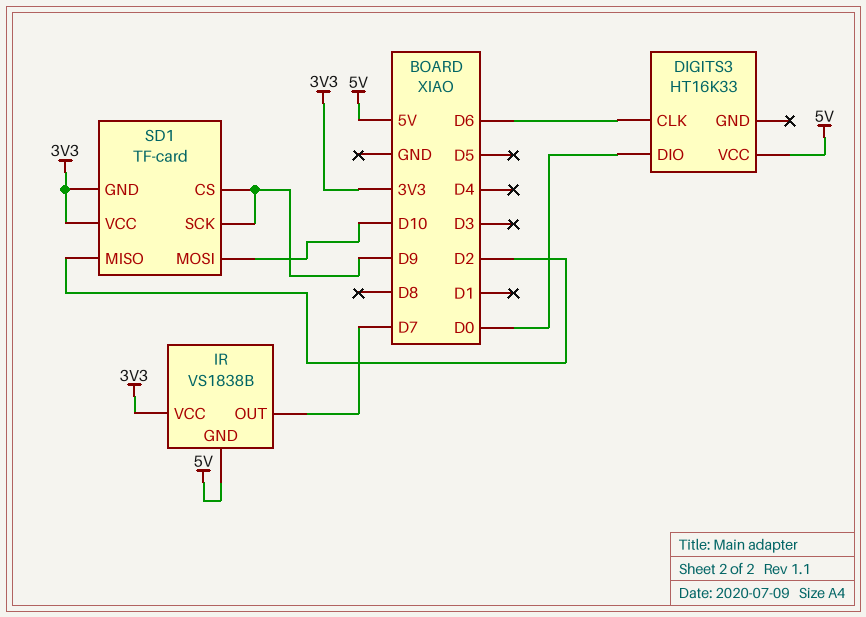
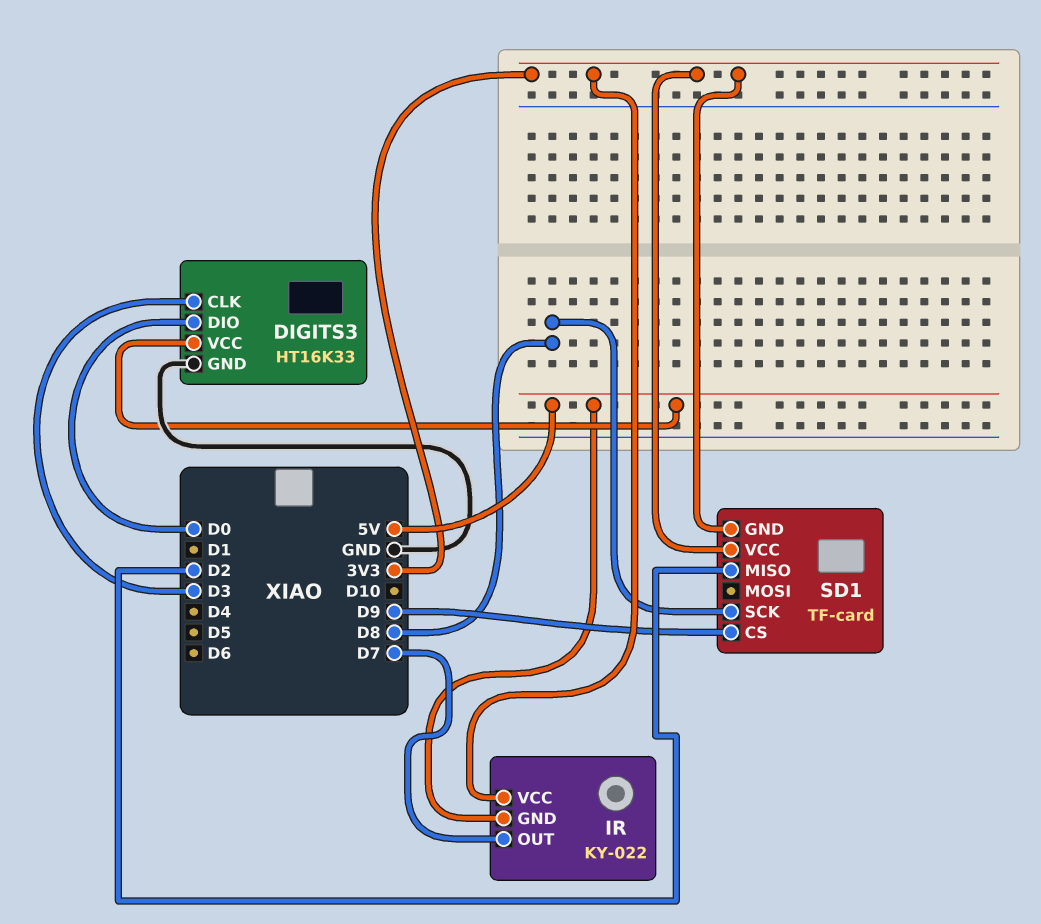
DIGITS3 pin CLK: D6 -> D3
DIGITS3 pin GND: none -> GND
IR: VS1838B -> KY-022
SD1 pin MOSI: D10 -> none
SD1 pin SCK: D9 -> D8

